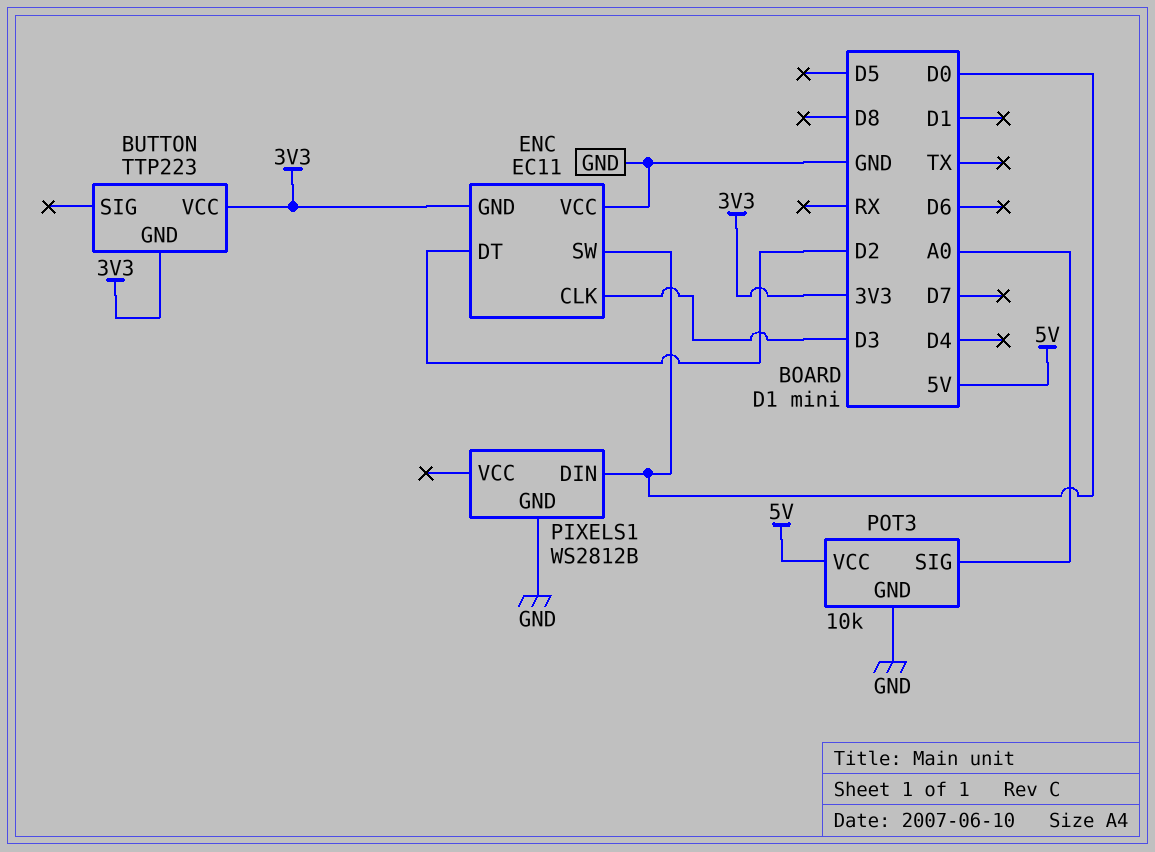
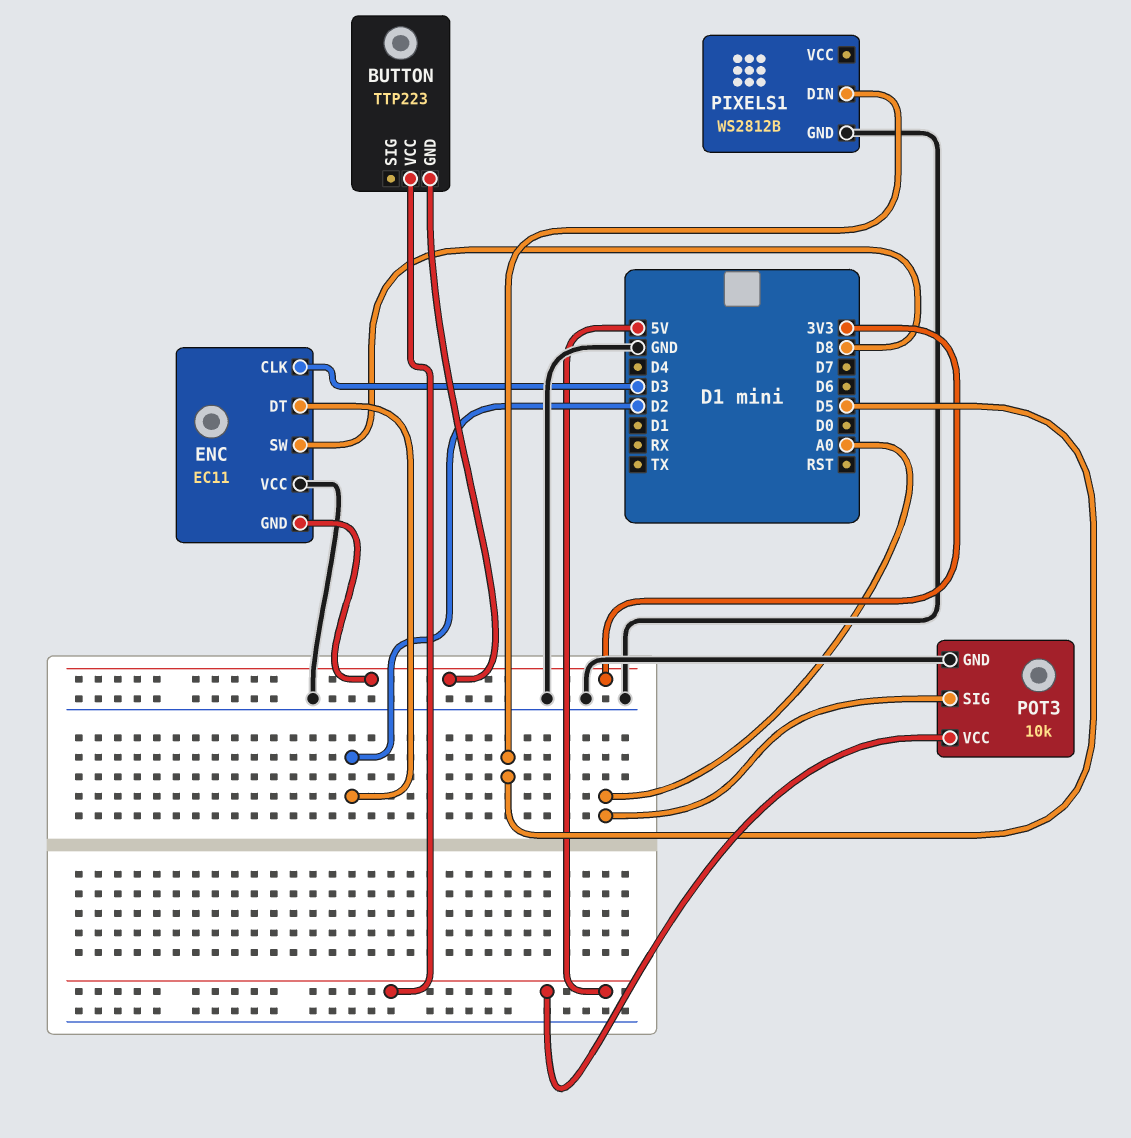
BUTTON pin VCC: 3V3 -> 5V
ENC pin SW: D0 -> D8
PIXELS1 pin DIN: D0 -> D5

